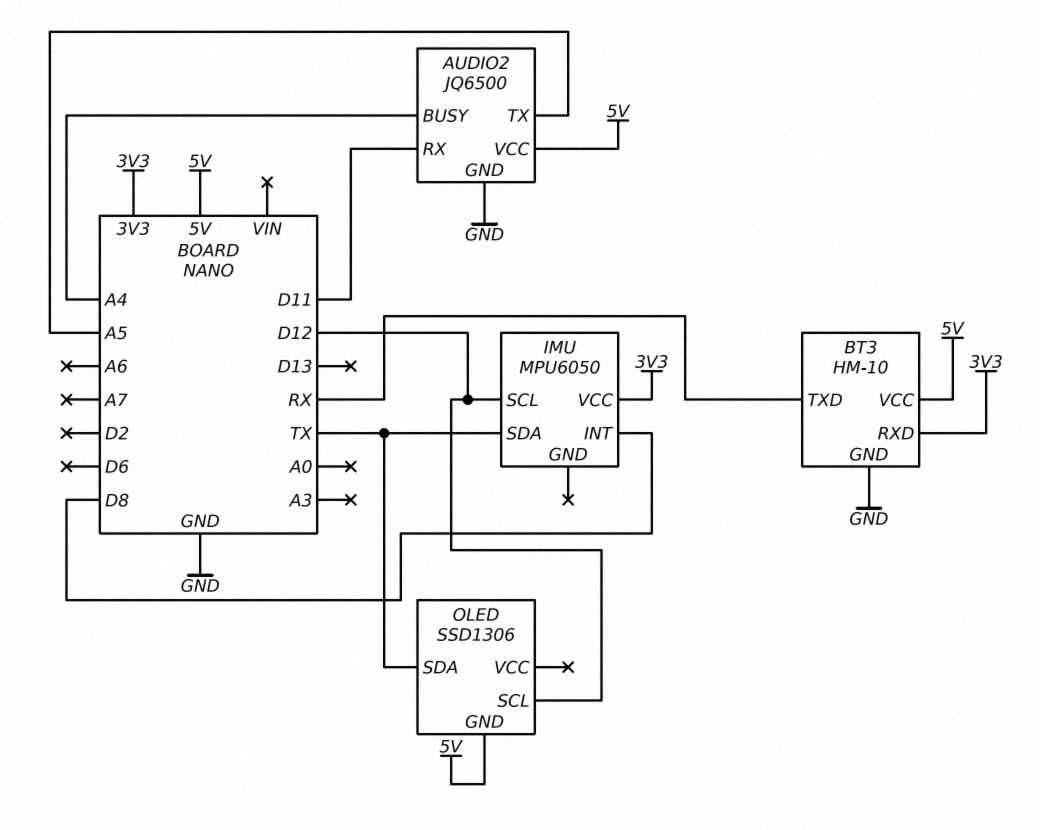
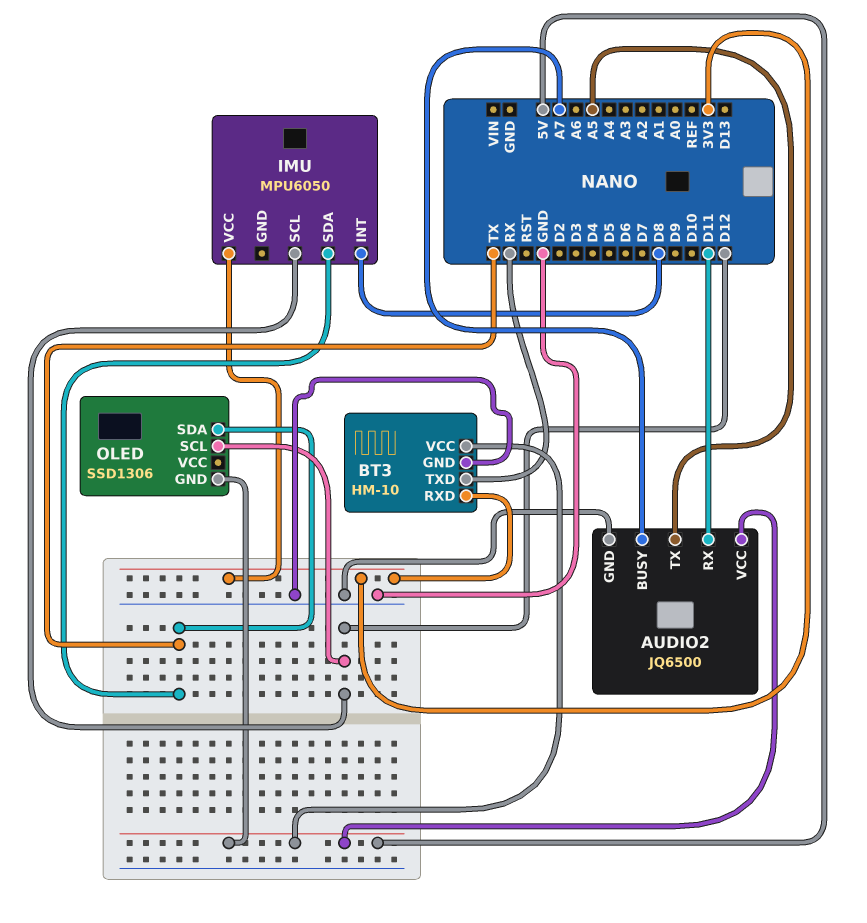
AUDIO2 pin BUSY: A4 -> A7

